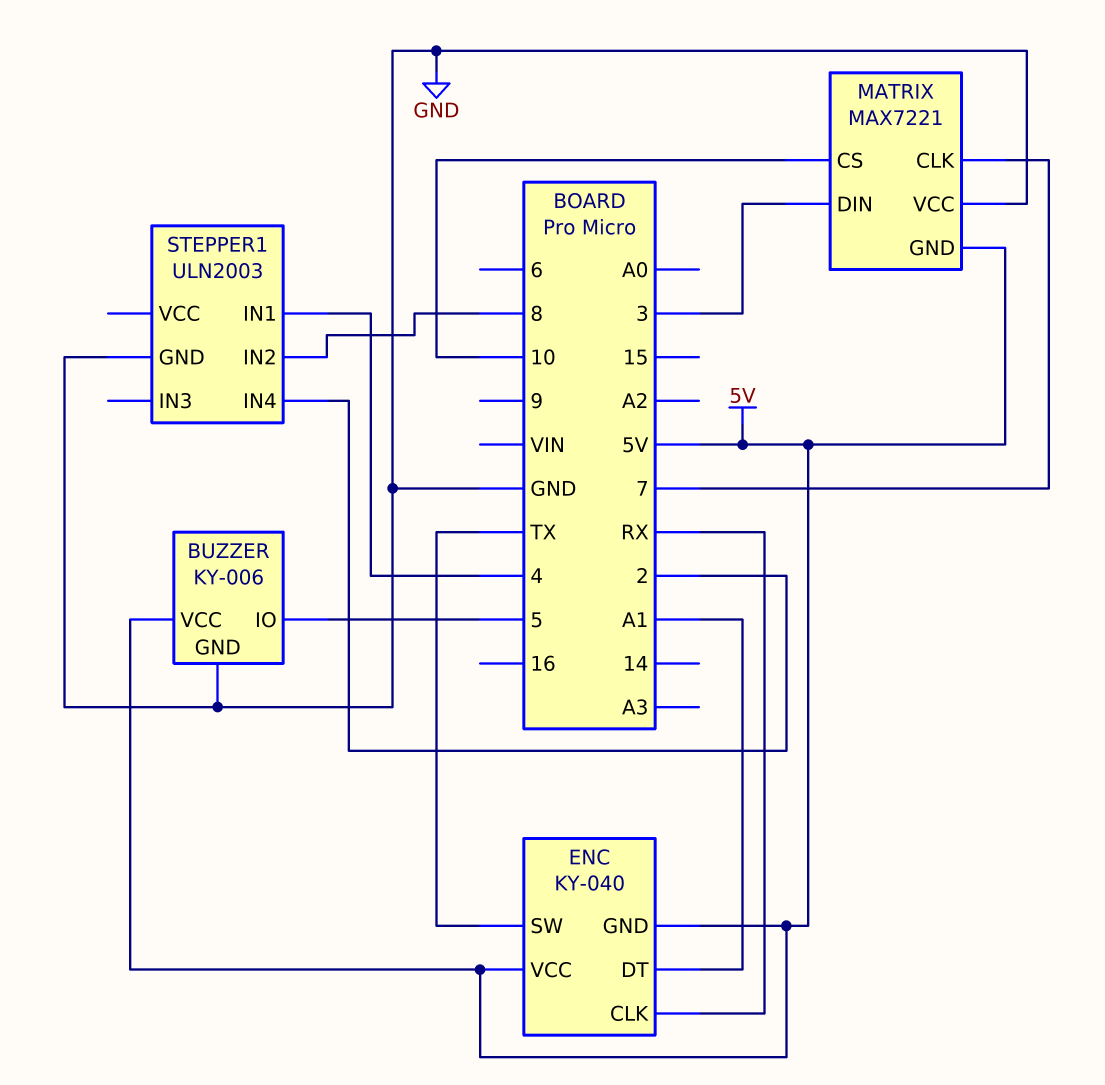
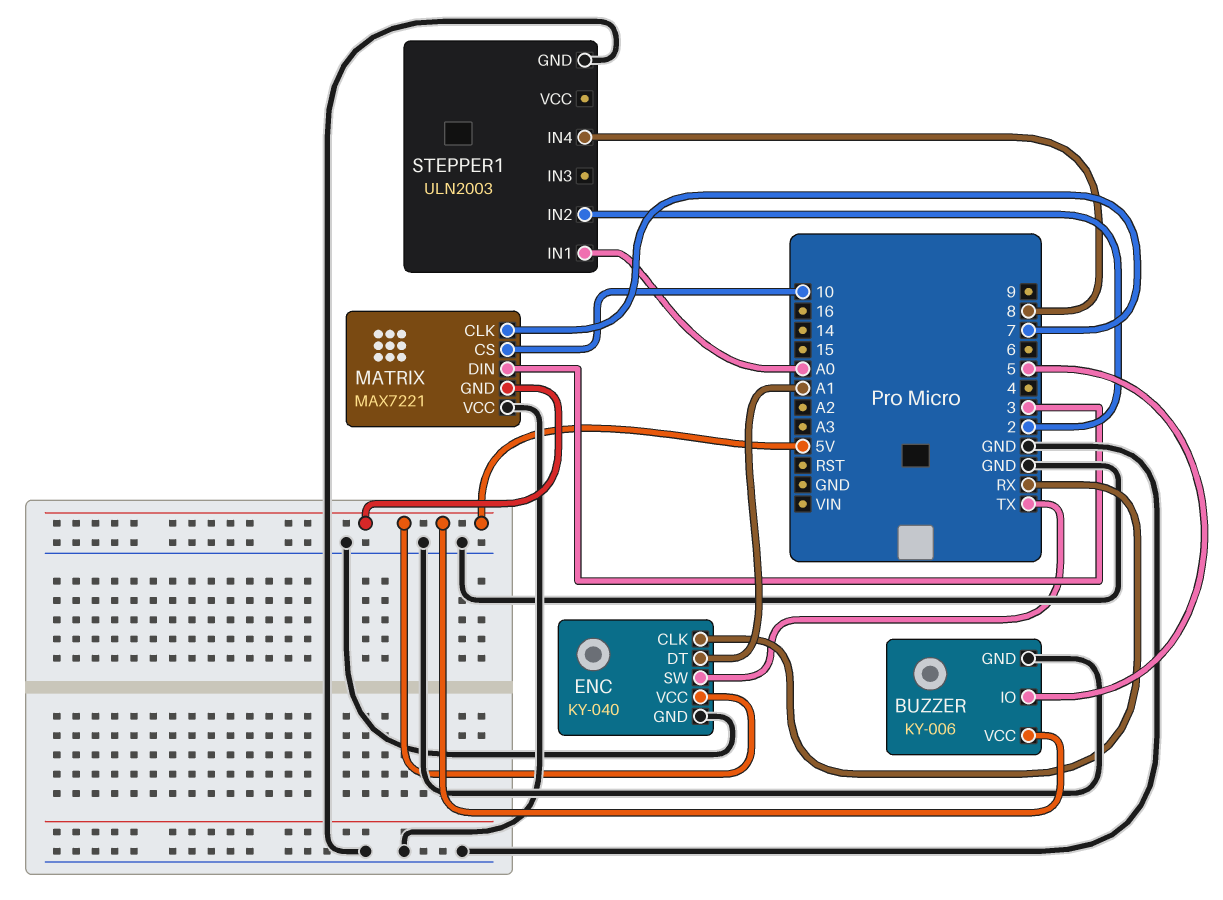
ENC pin GND: 5V -> GND
STEPPER1 pin IN1: 4 -> A0
STEPPER1 pin IN2: 8 -> 2
STEPPER1 pin IN4: 2 -> 8

